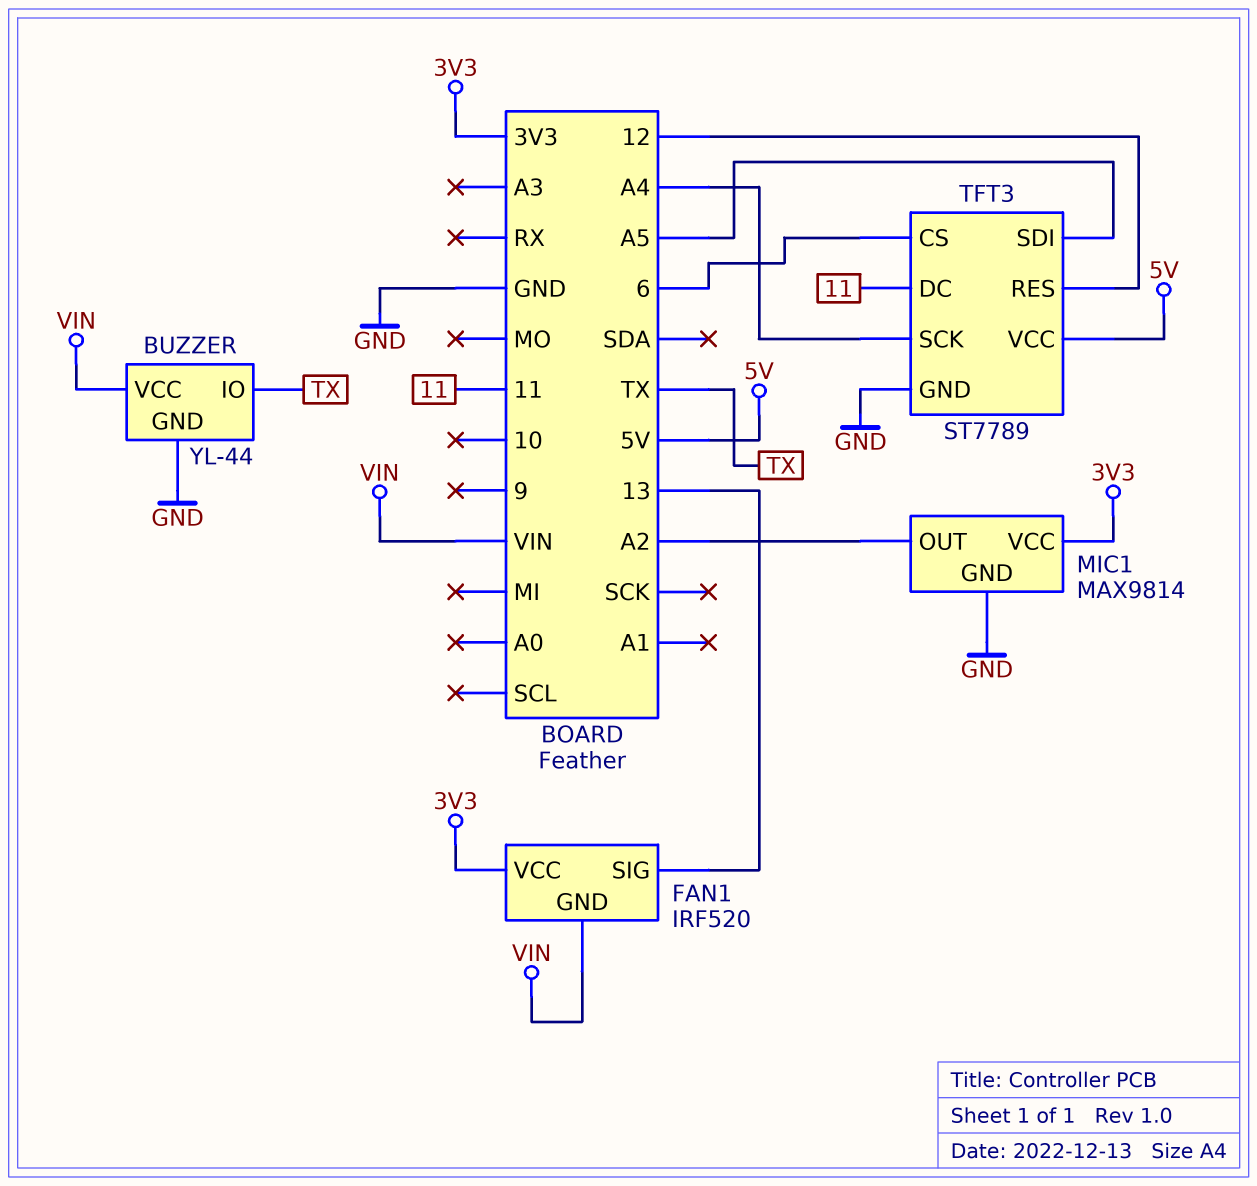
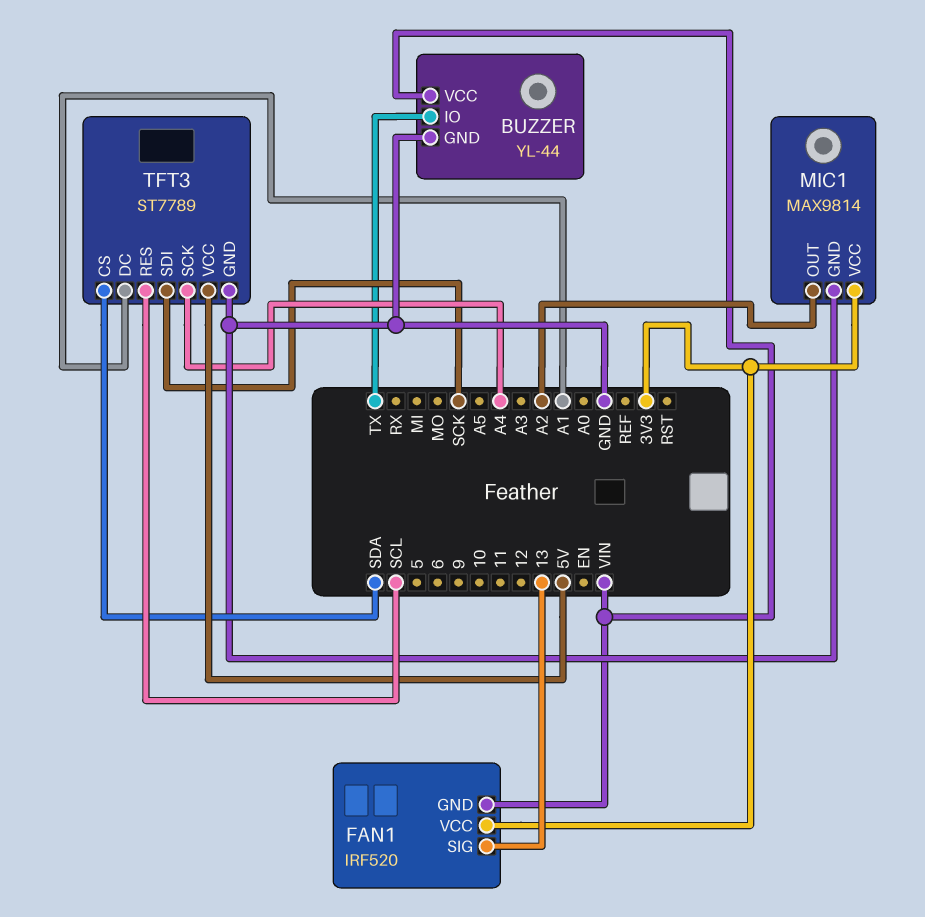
TFT3 pin CS: 6 -> SDA
TFT3 pin DC: 11 -> A1
TFT3 pin RES: 12 -> SCL
TFT3 pin SDI: A5 -> SCK

